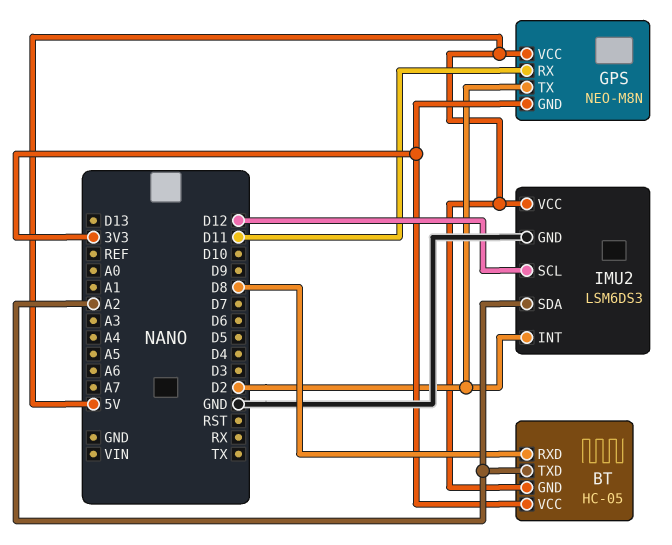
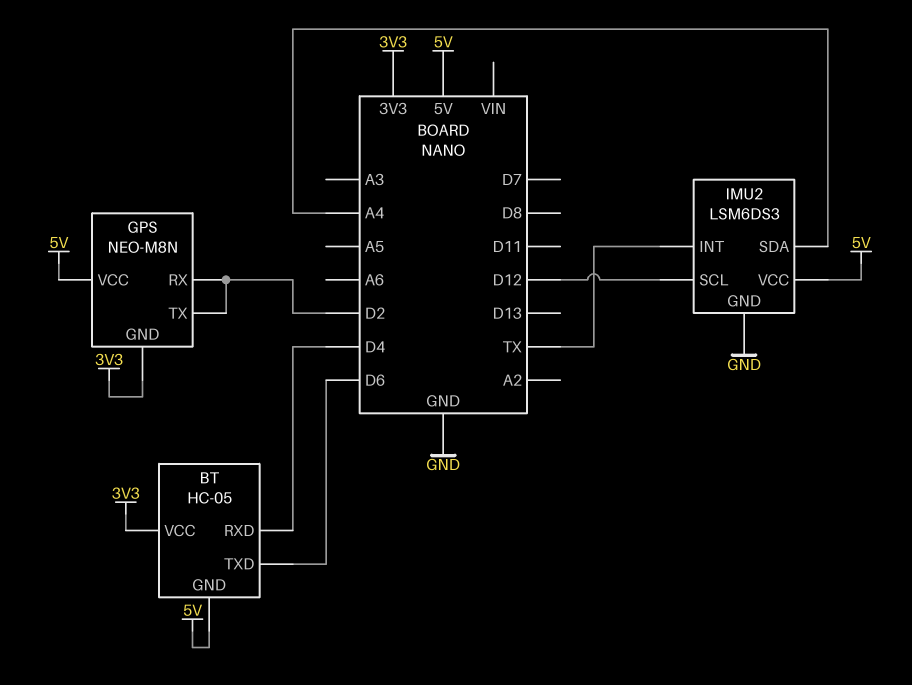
BT pin RXD: D8 -> D4
BT pin TXD: A2 -> D6
GPS pin RX: D11 -> D2
IMU2 pin INT: D2 -> TX
IMU2 pin SDA: A2 -> A4

